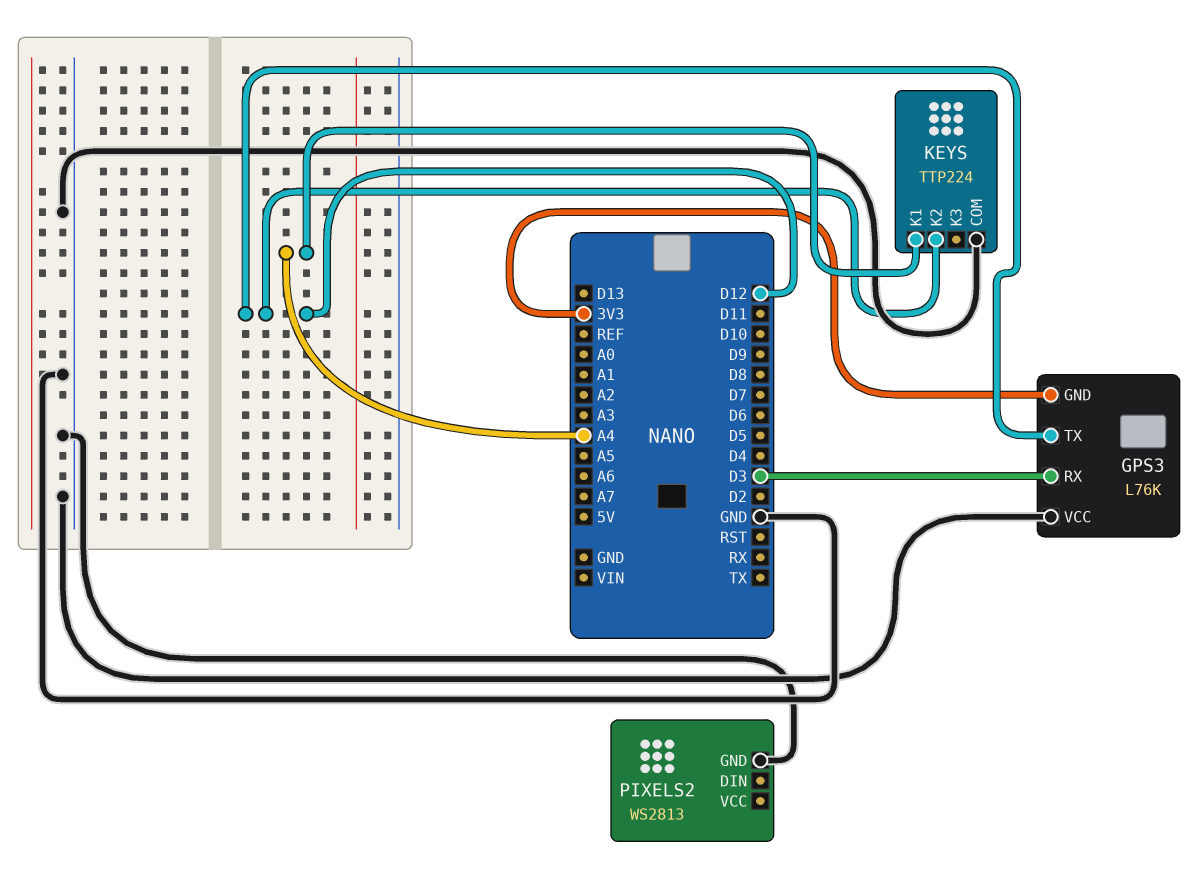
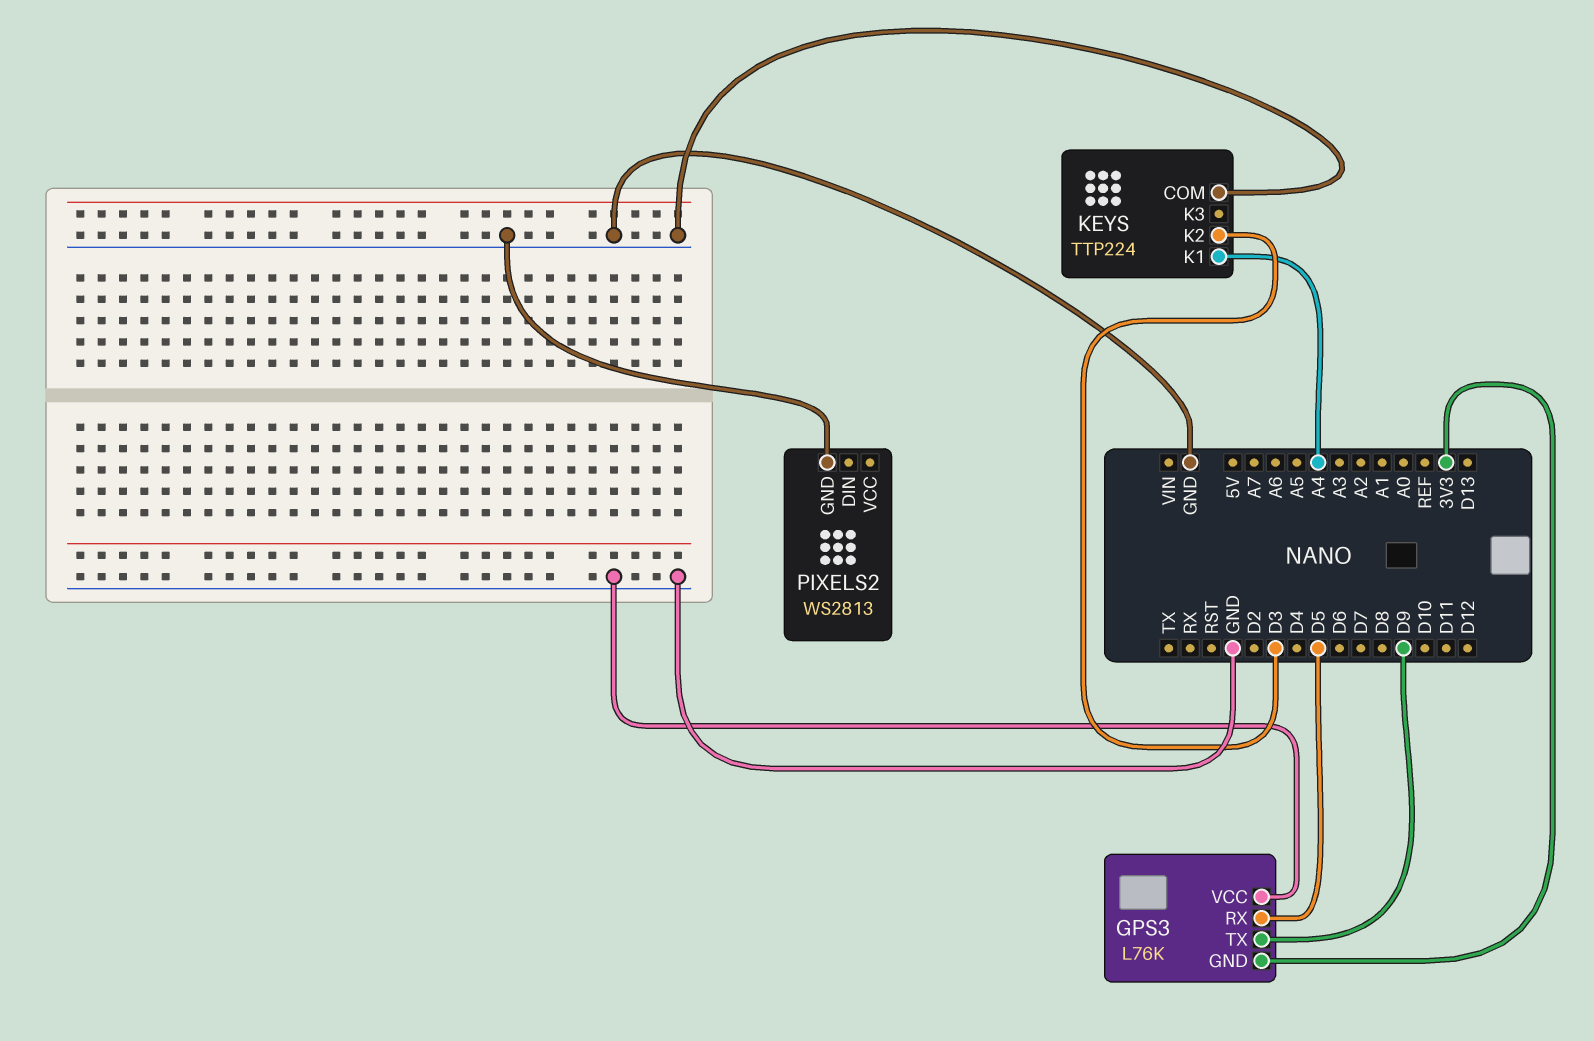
GPS3 pin RX: D3 -> D5
GPS3 pin TX: D12 -> D9
KEYS pin K2: D12 -> D3

